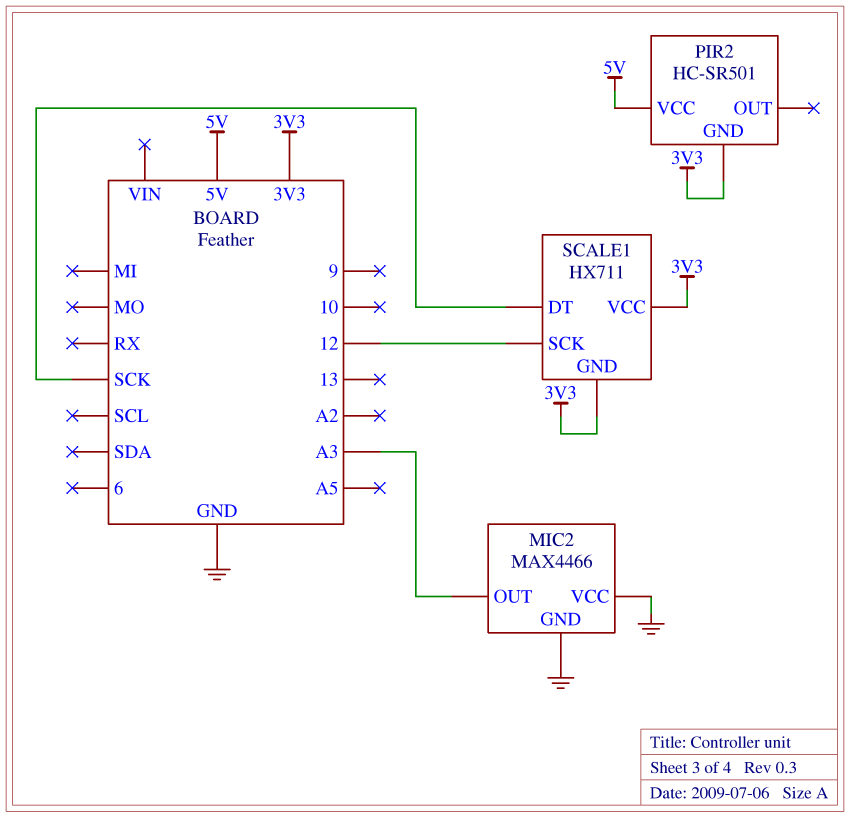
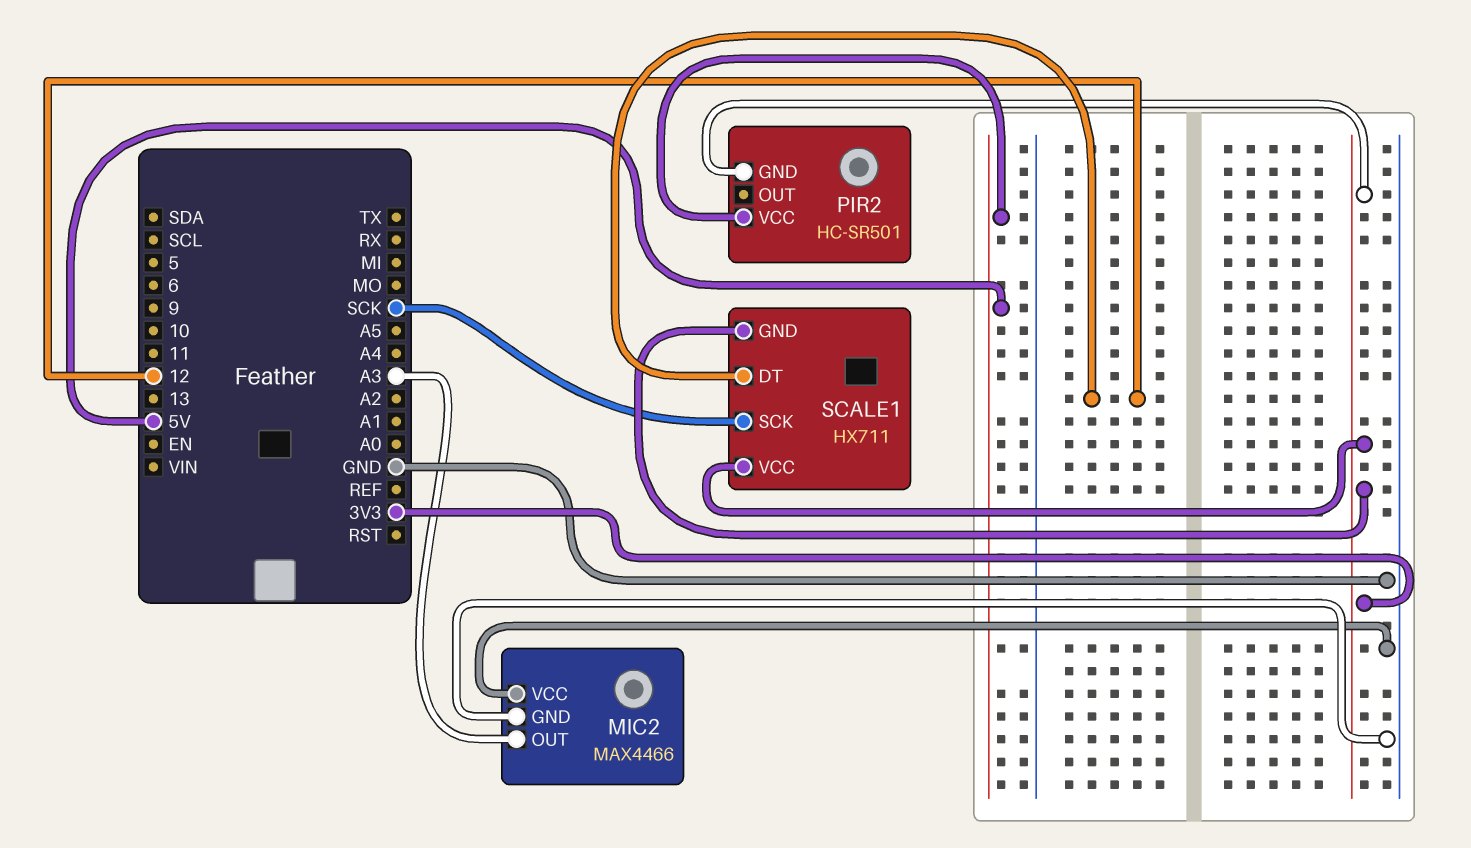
SCALE1 pin DT: SCK -> 12
SCALE1 pin SCK: 12 -> SCK

